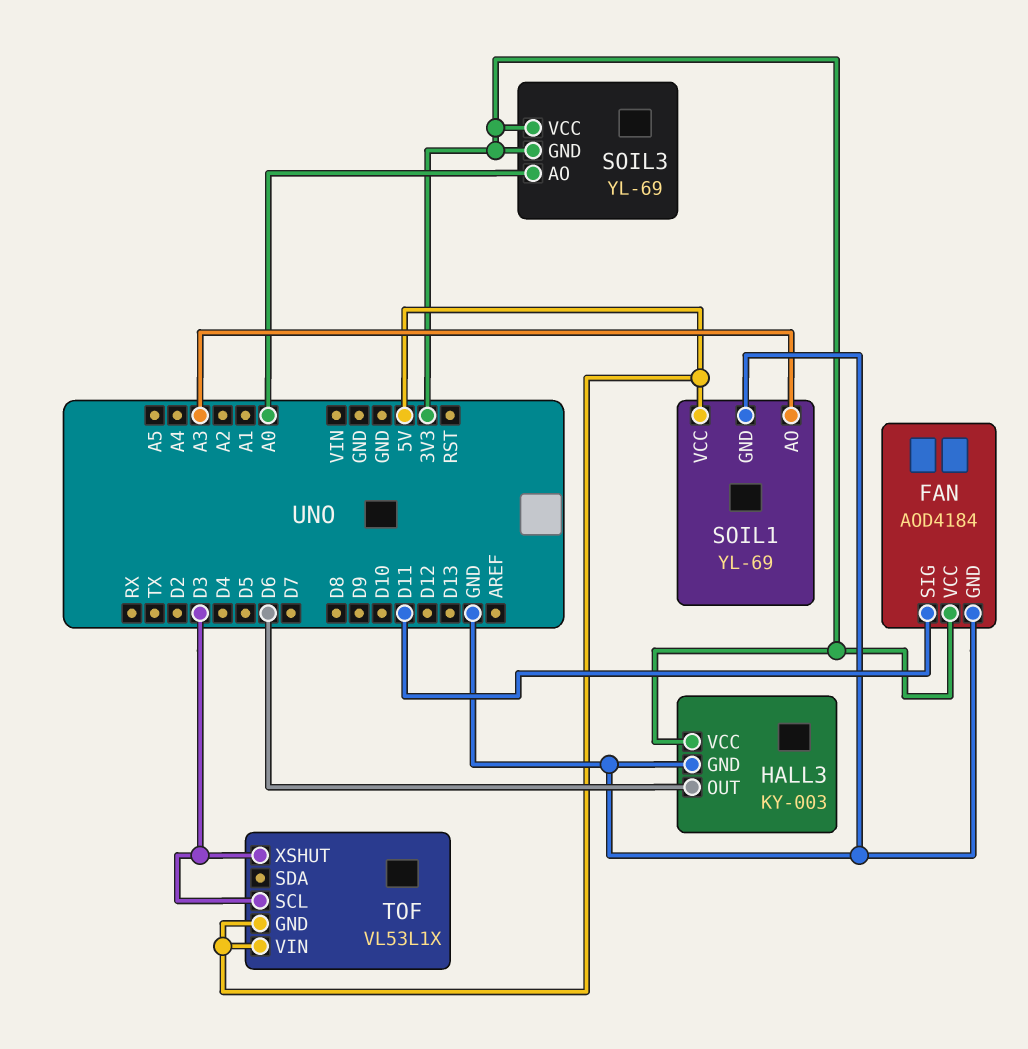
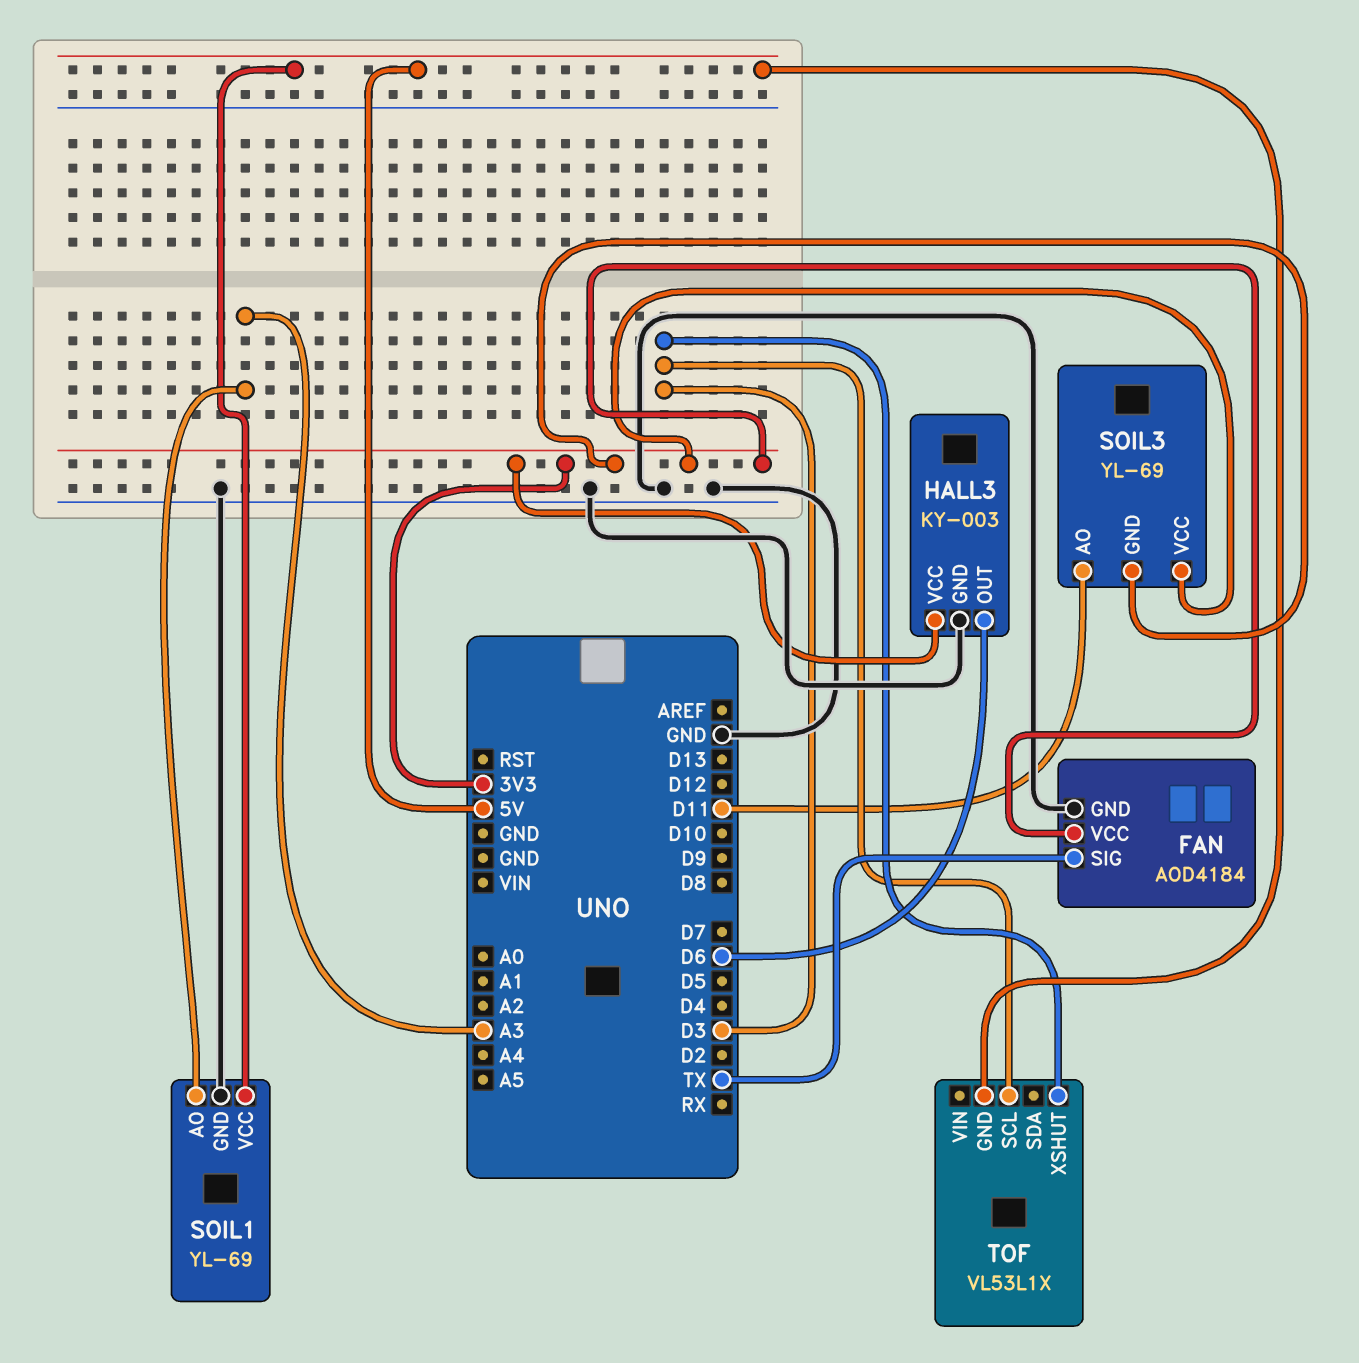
FAN pin SIG: D11 -> TX
SOIL3 pin AO: A0 -> D11
TOF pin VIN: 5V -> none

